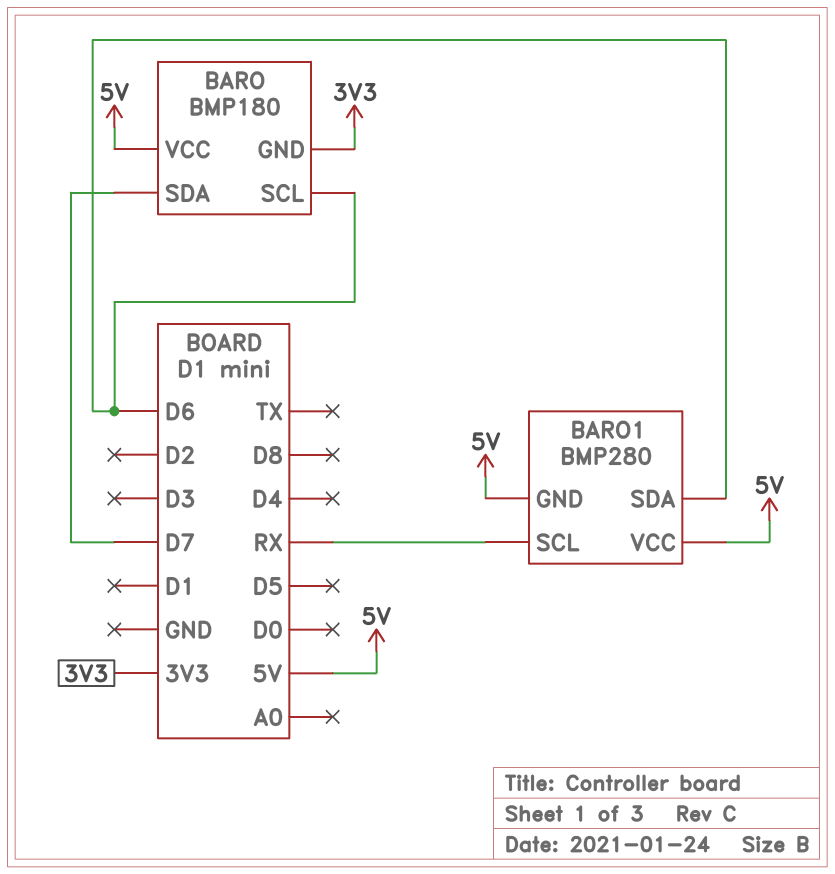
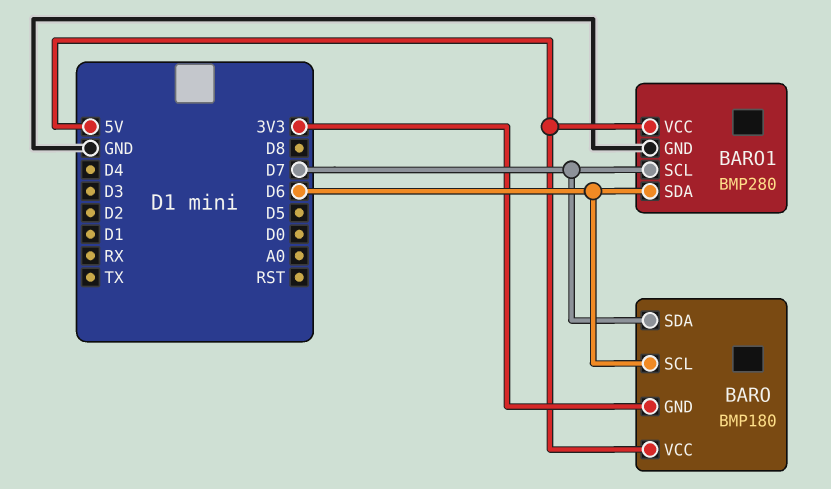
BARO1 pin GND: 5V -> GND
BARO1 pin SCL: RX -> D7

